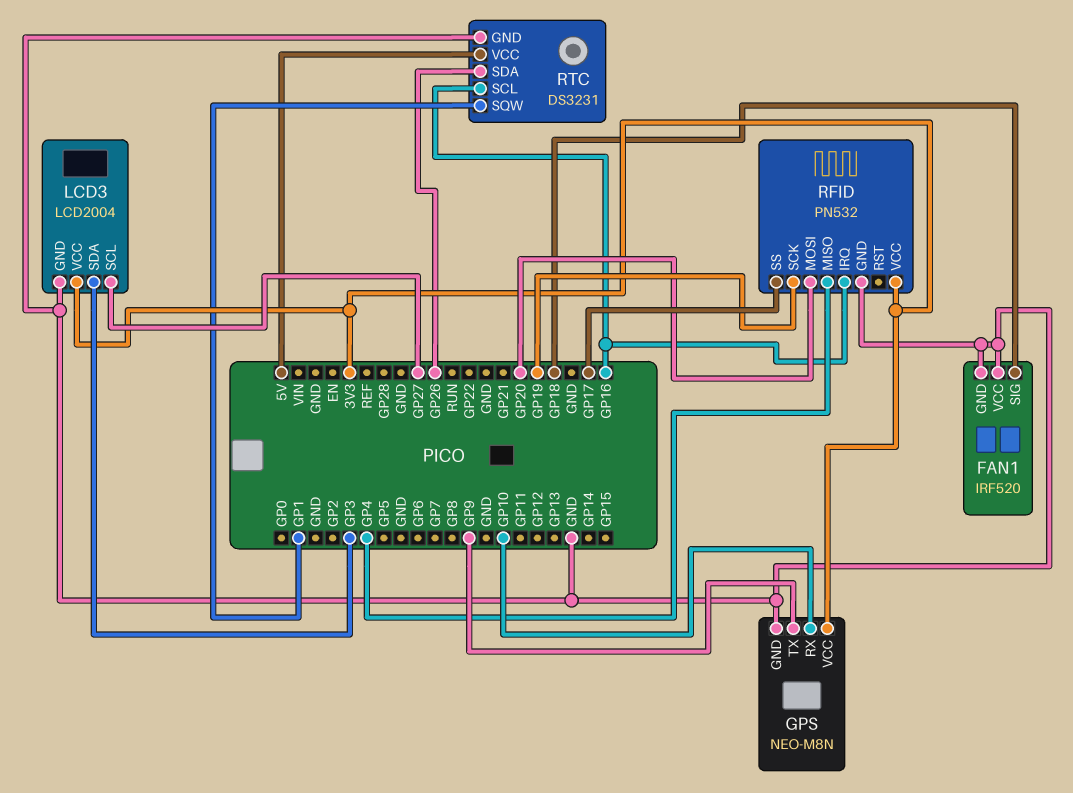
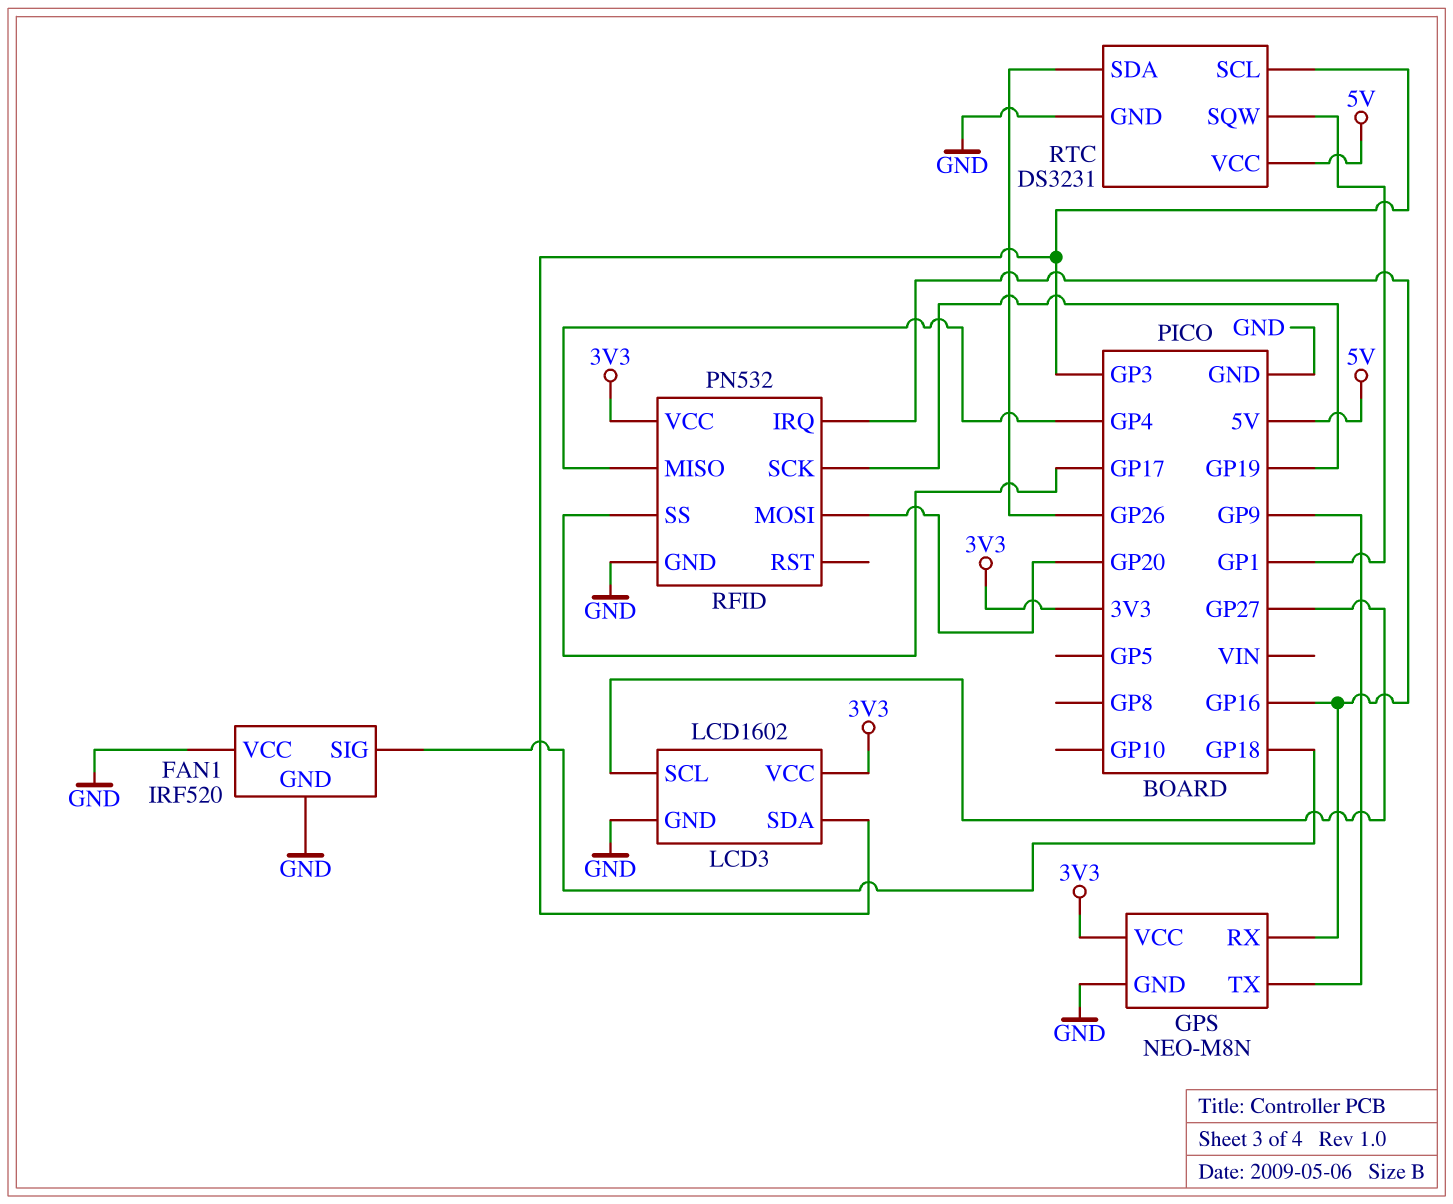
GPS pin RX: GP10 -> GP16
LCD3: LCD2004 -> LCD1602
RTC pin SCL: GP16 -> GP3

